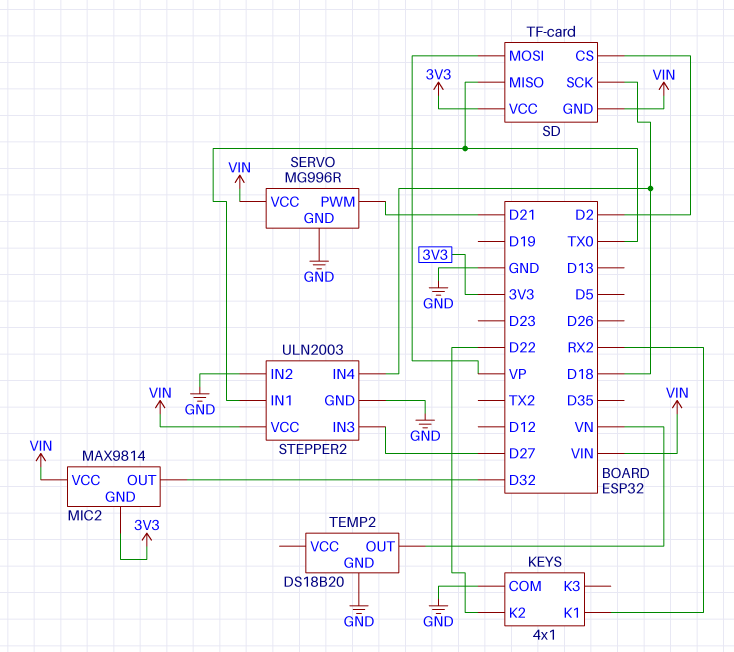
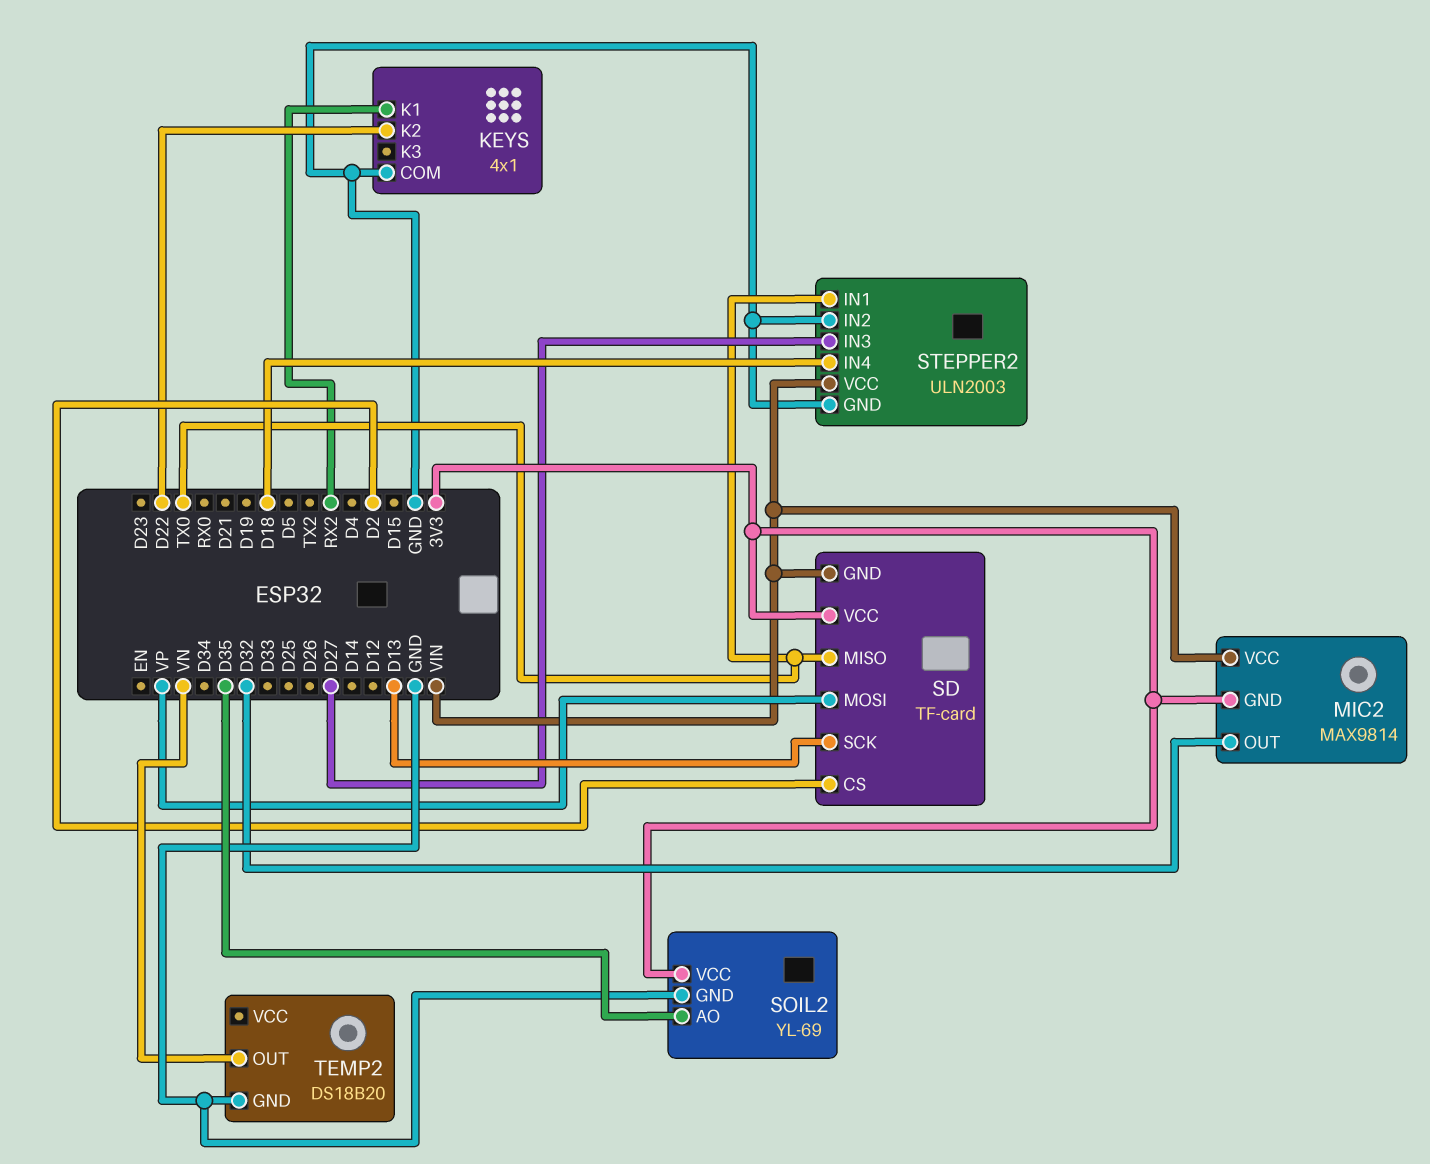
SD pin SCK: D18 -> D13
SERVO: MG996R -> none
SERVO pin GND: GND -> none
SERVO pin PWM: D21 -> none
SERVO pin VCC: VIN -> none
SOIL2: none -> YL-69
SOIL2 pin AO: none -> D35
SOIL2 pin GND: none -> GND
SOIL2 pin VCC: none -> 3V3

